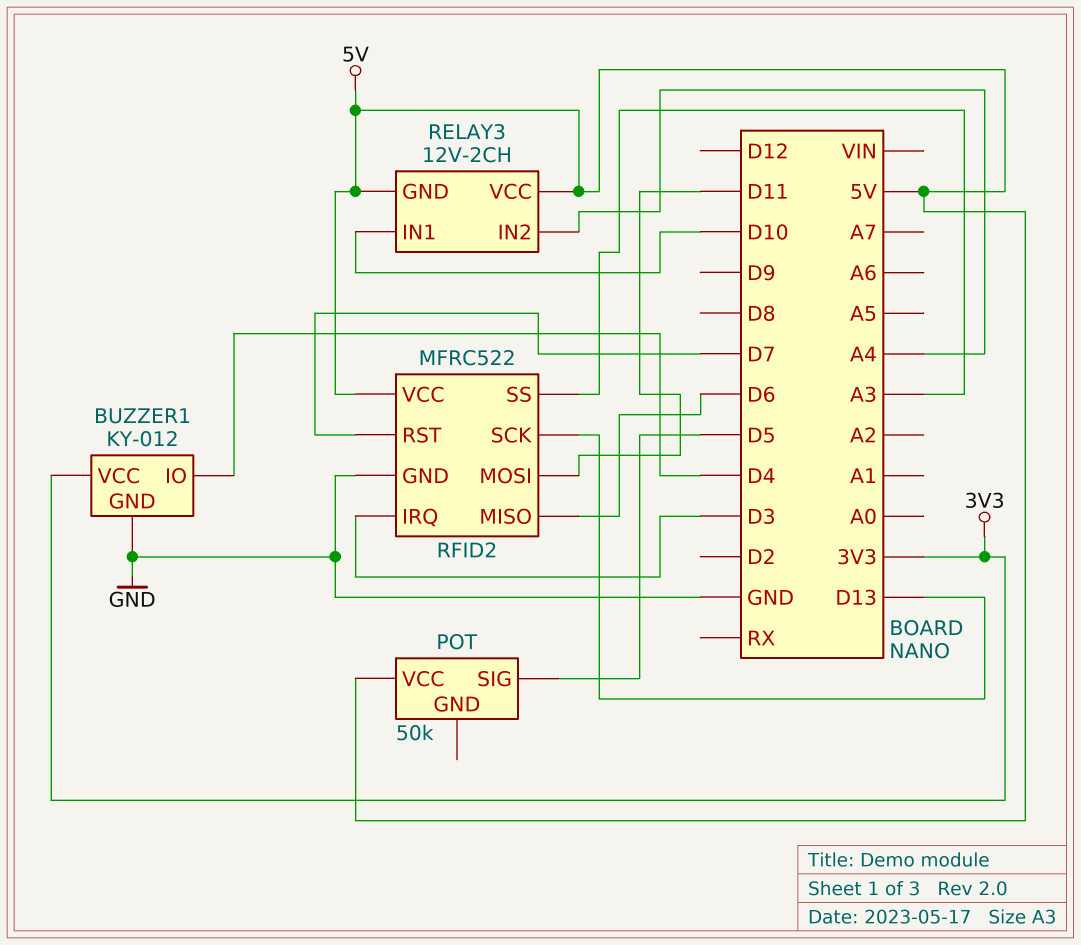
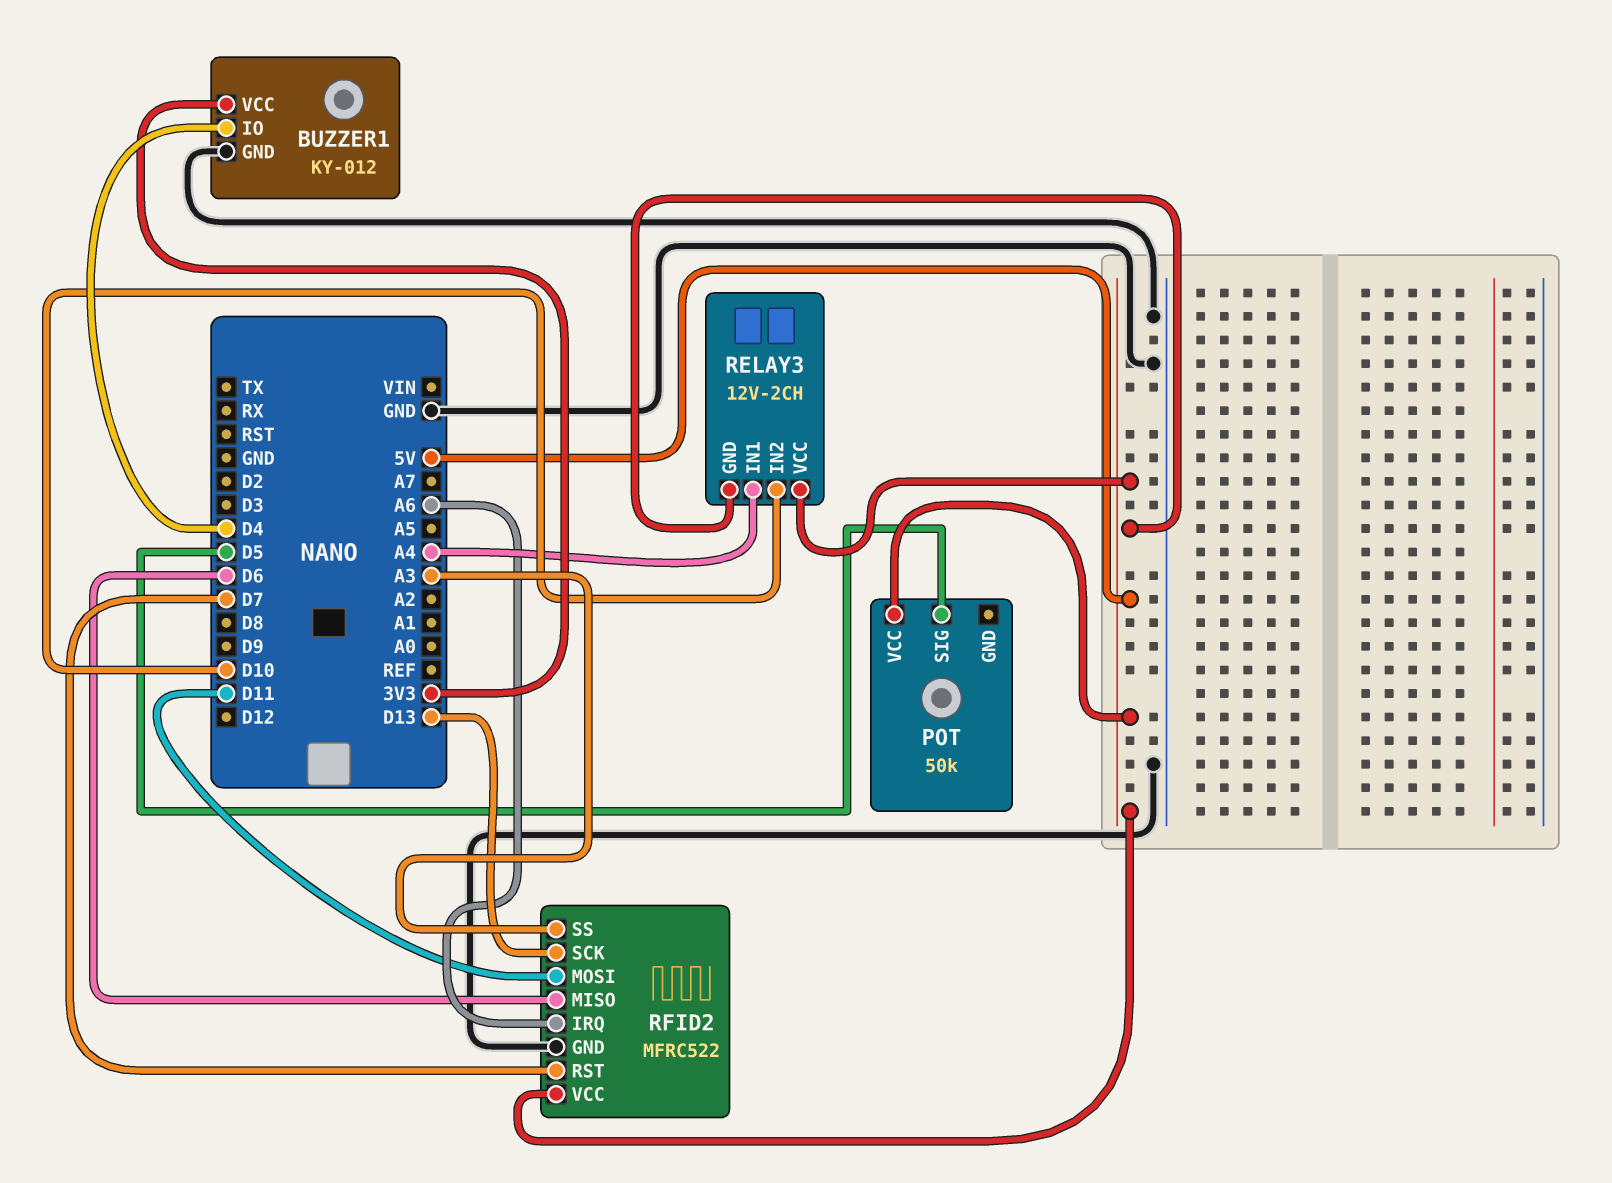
RELAY3 pin IN1: D10 -> A4
RELAY3 pin IN2: A4 -> D10
RFID2 pin IRQ: D3 -> A6

